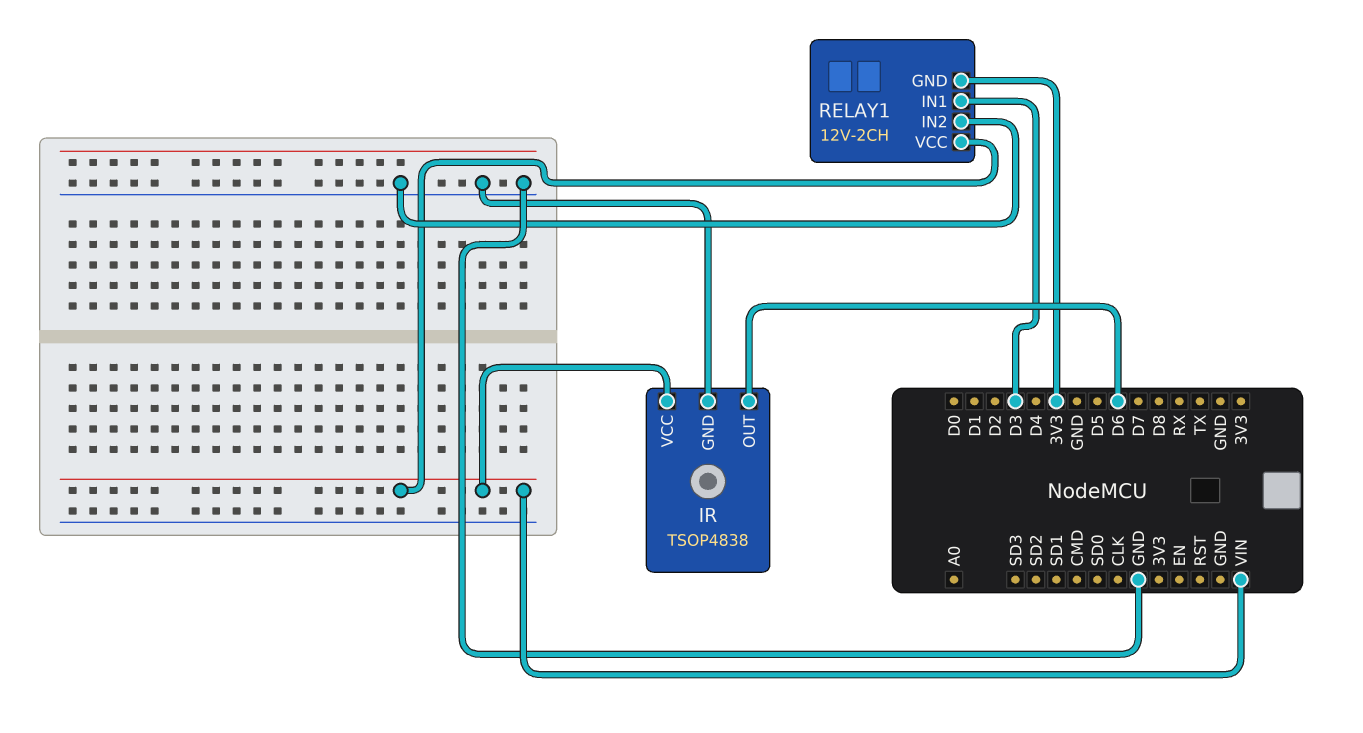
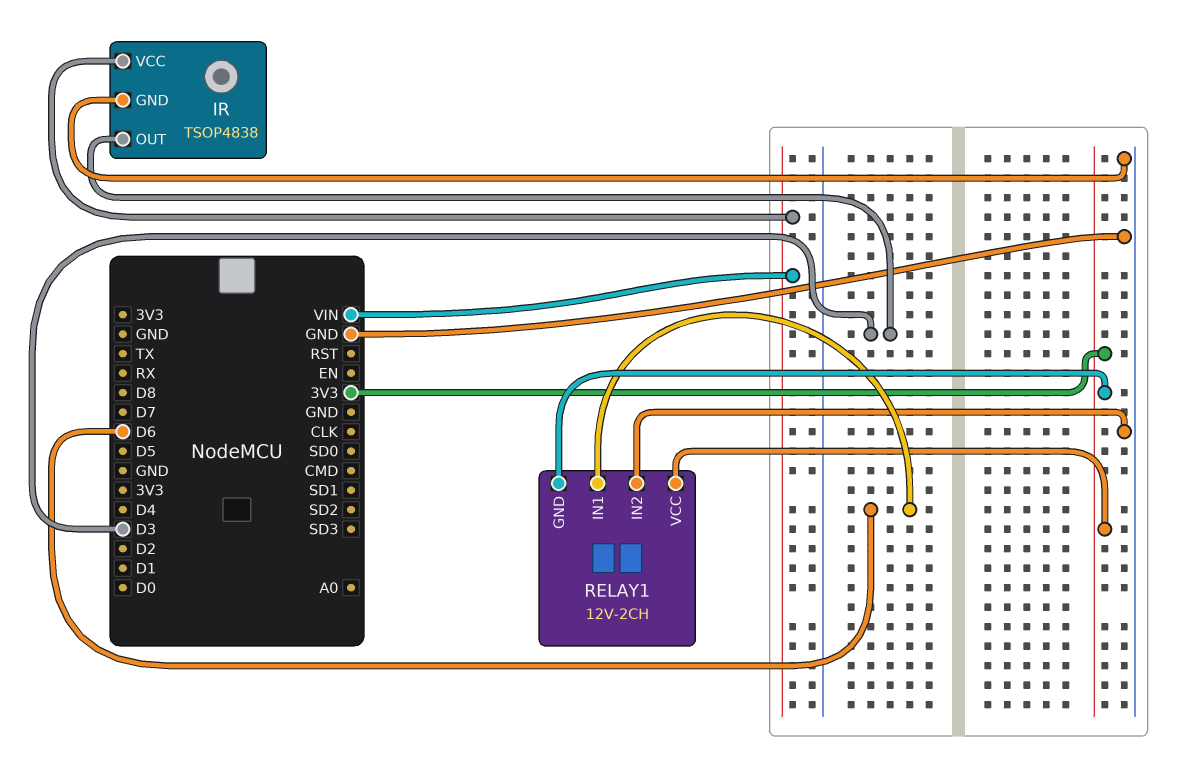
IR pin OUT: D6 -> D3
RELAY1 pin IN1: D3 -> D6
RELAY1 pin VCC: VIN -> 3V3

